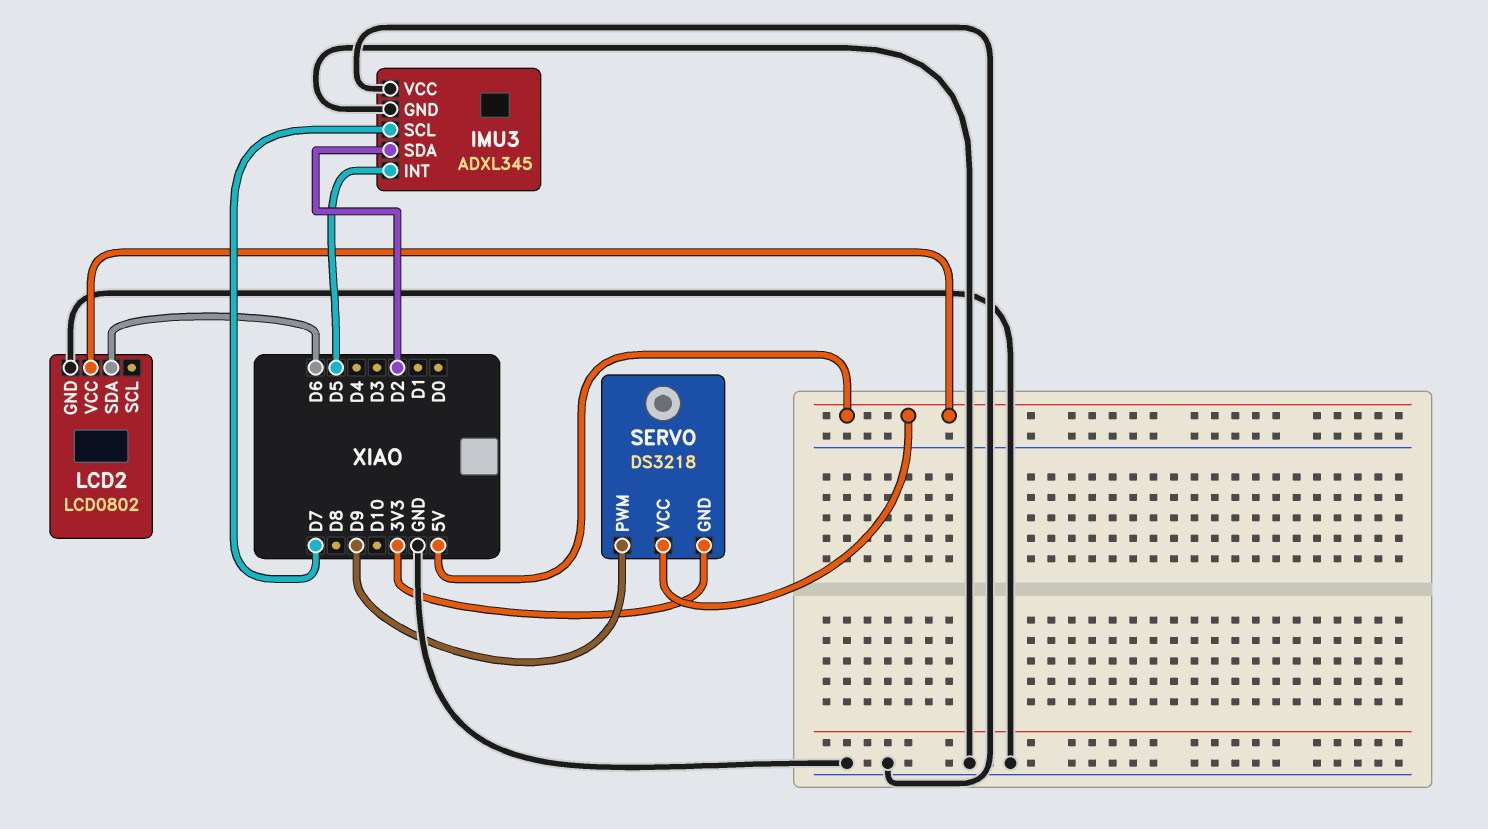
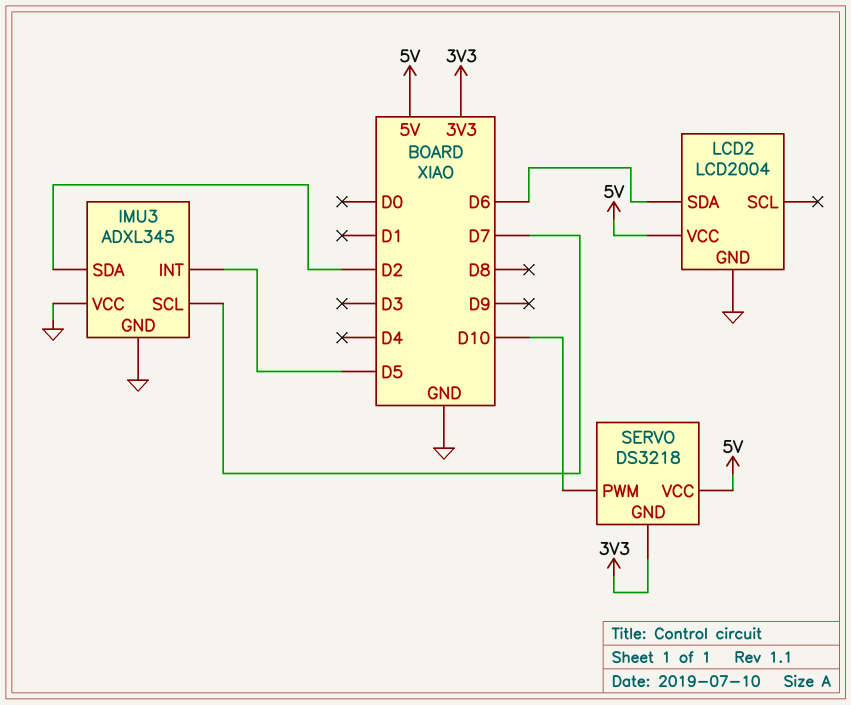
LCD2: LCD0802 -> LCD2004
SERVO pin PWM: D9 -> D10

